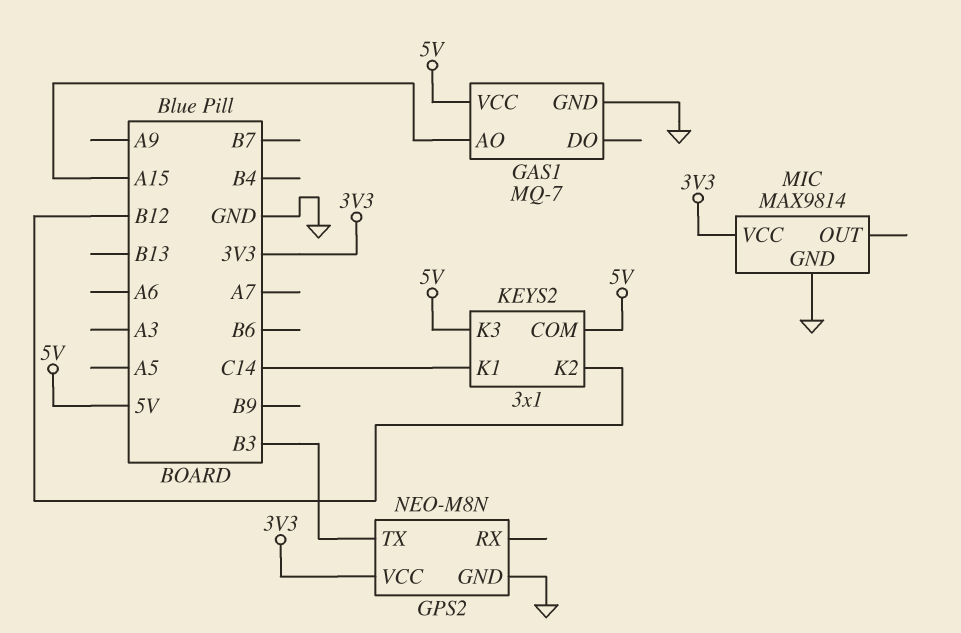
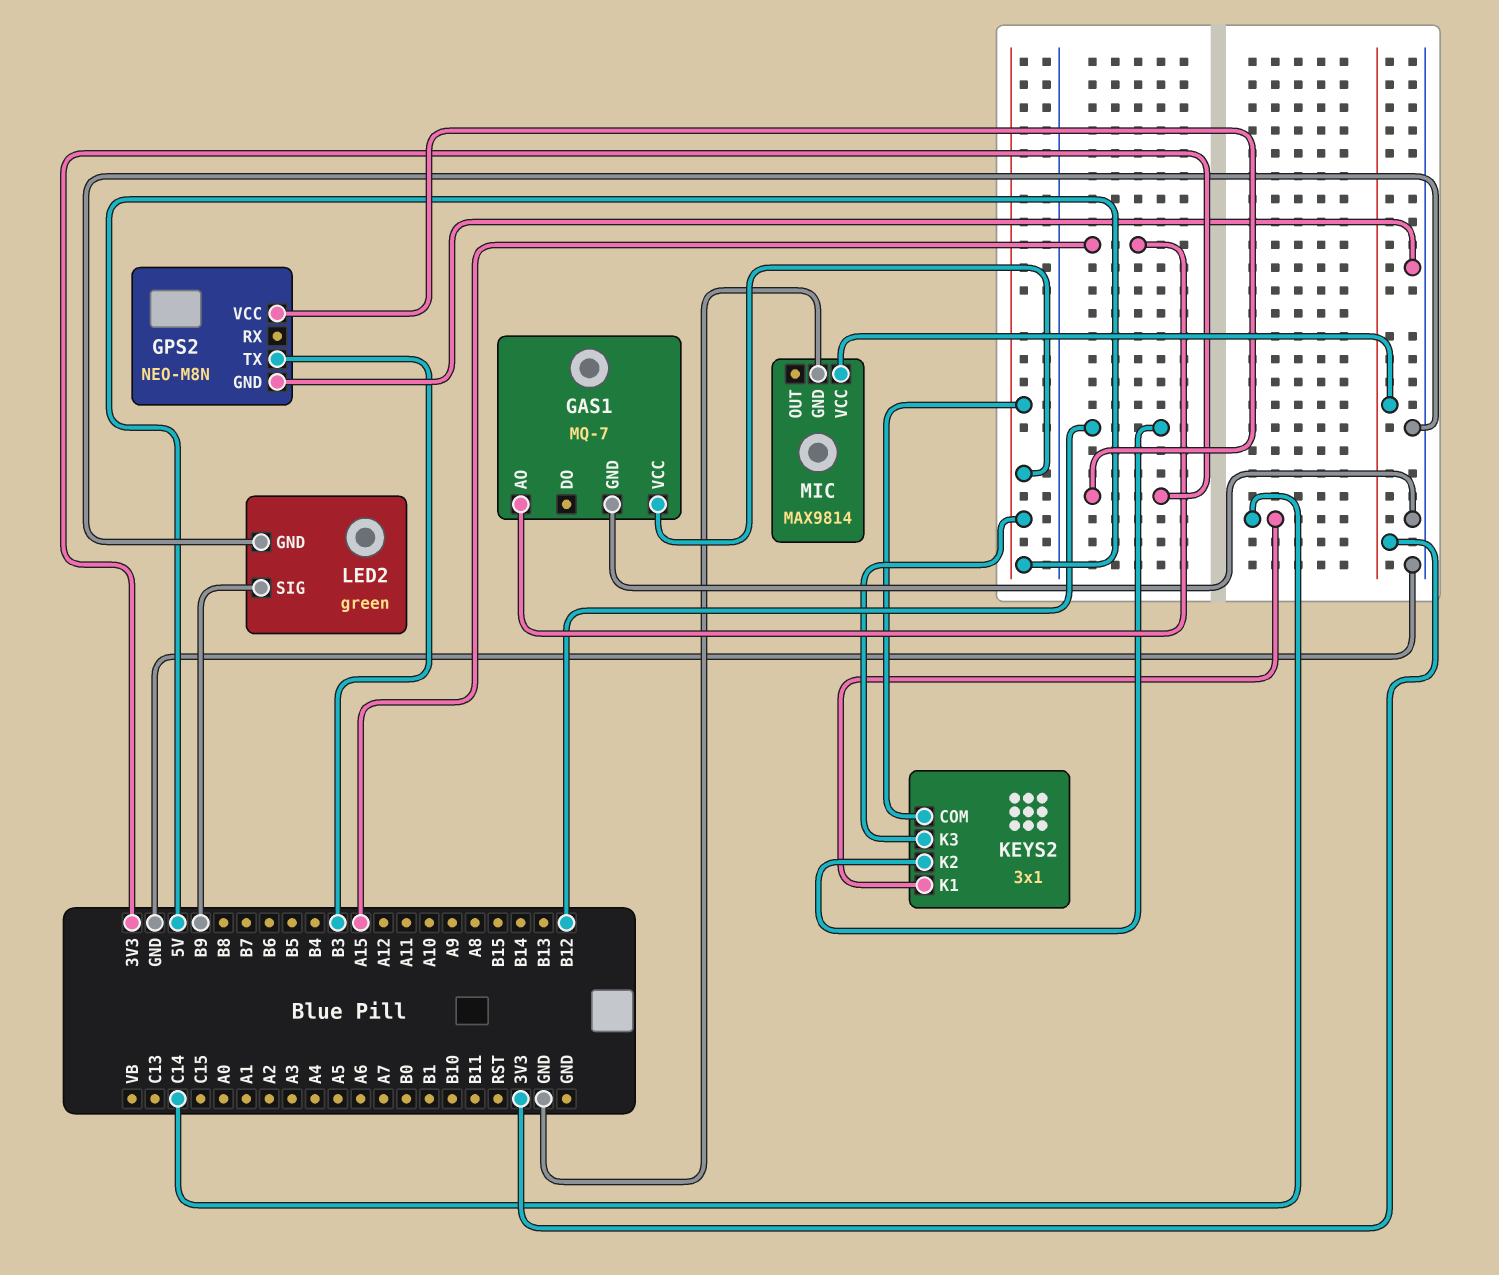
LED2: none -> green
LED2 pin GND: none -> GND
LED2 pin SIG: none -> B9

